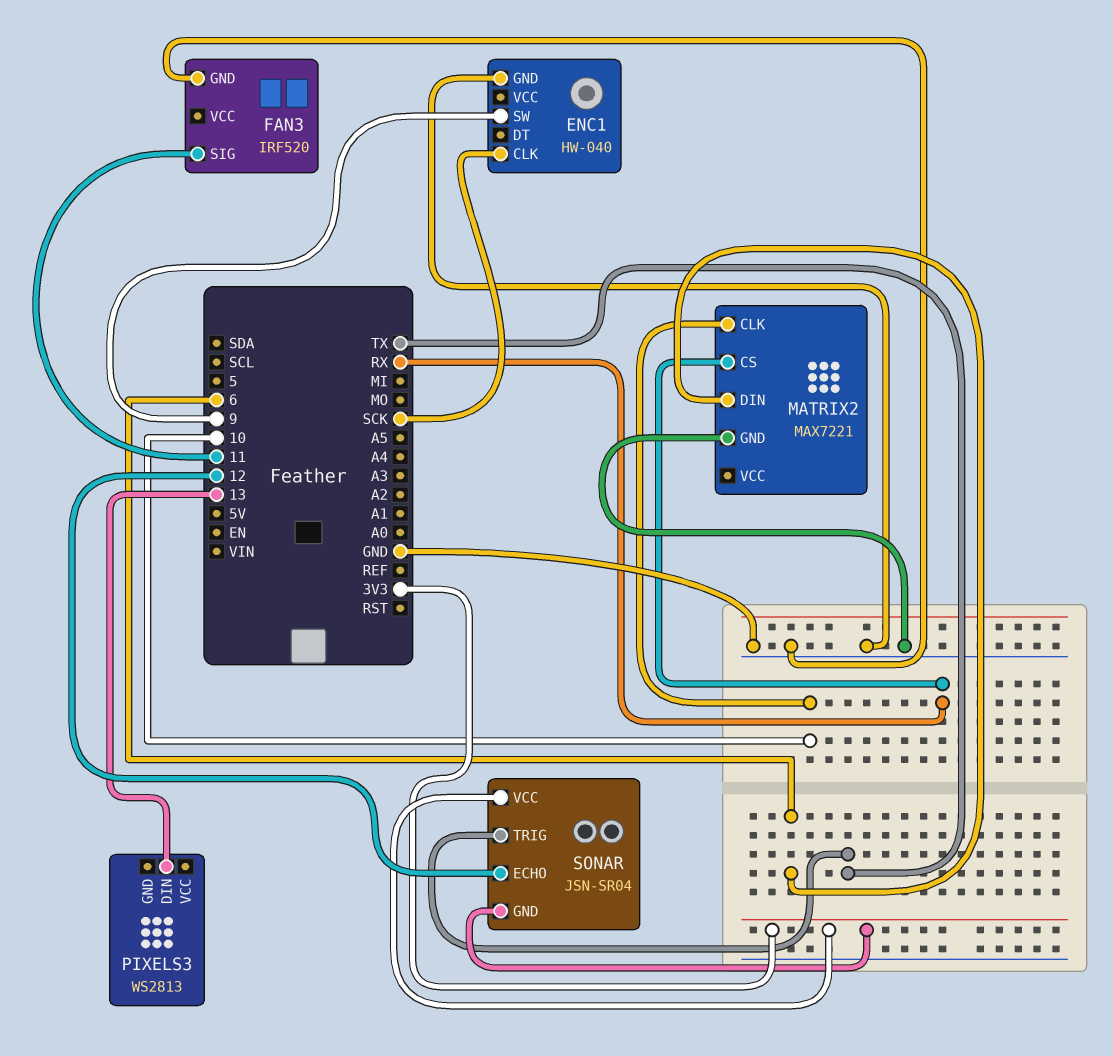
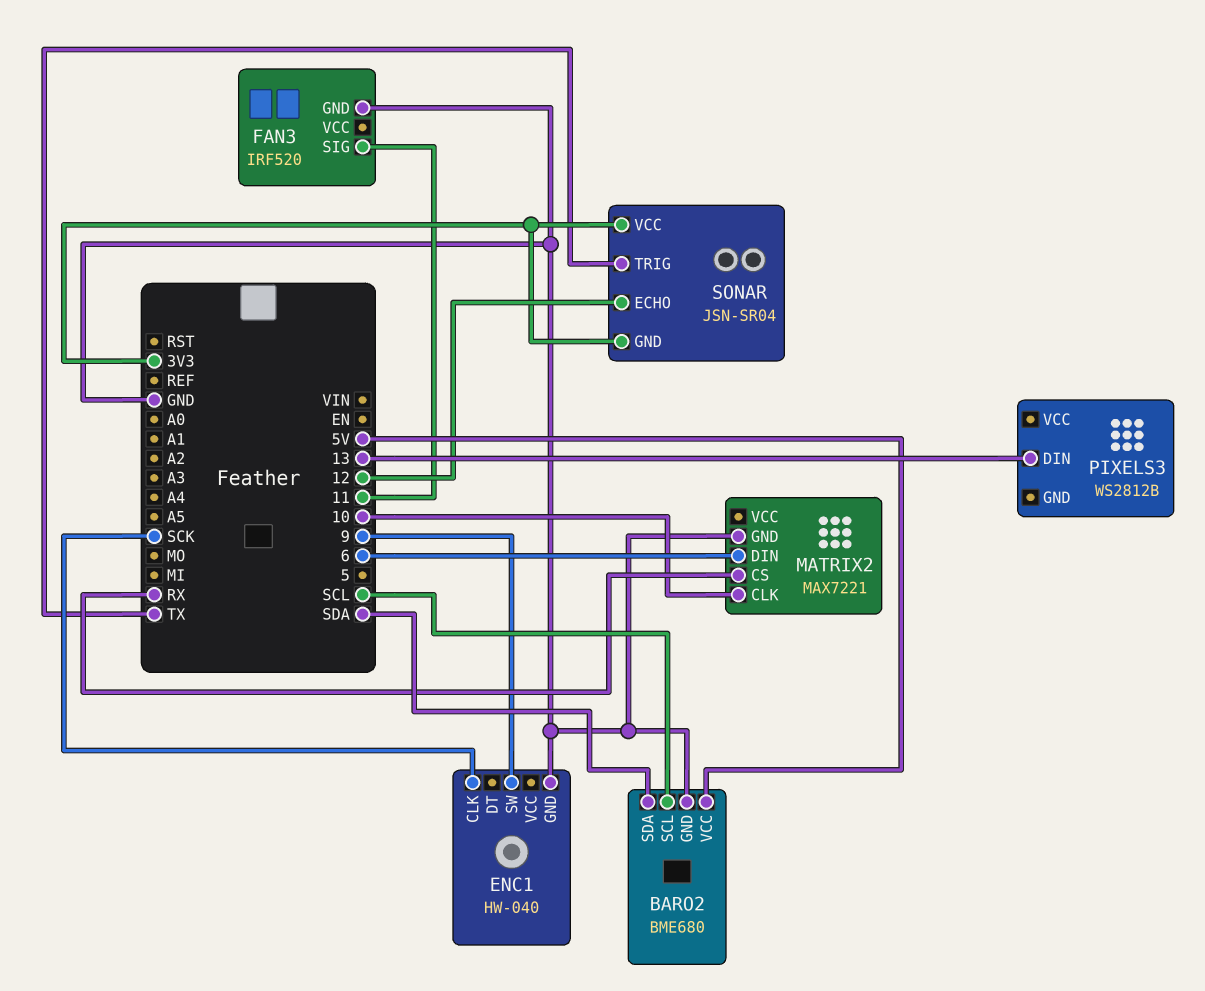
BARO2: none -> BME680
BARO2 pin GND: none -> GND
BARO2 pin SCL: none -> SCL
BARO2 pin SDA: none -> SDA
BARO2 pin VCC: none -> 5V
PIXELS3: WS2813 -> WS2812B

